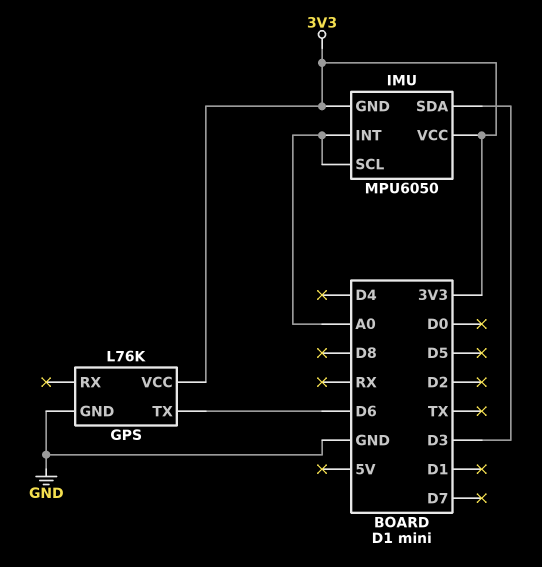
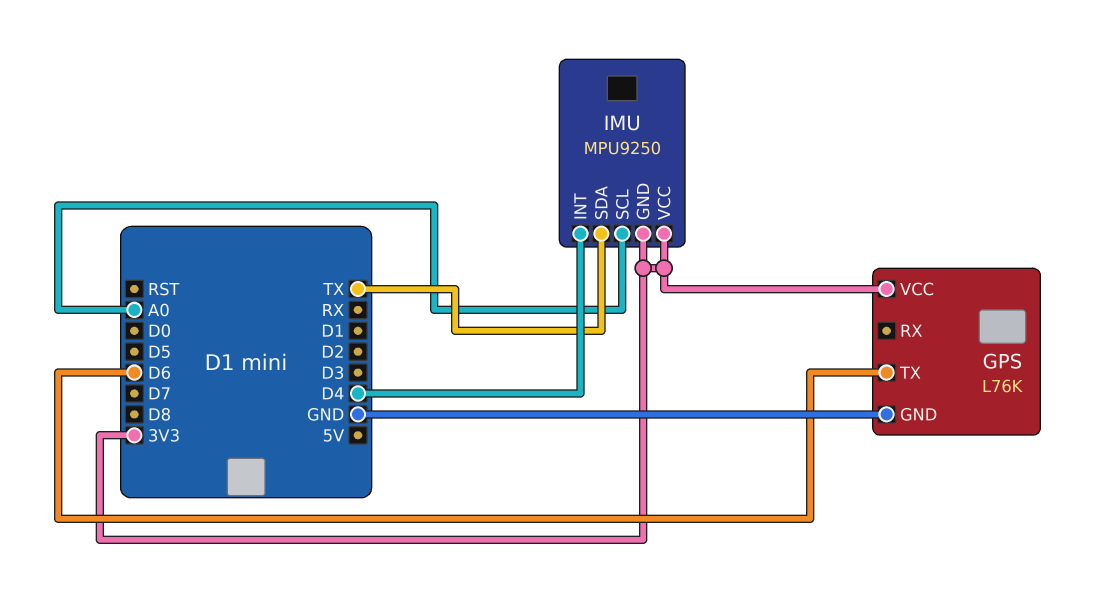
IMU: MPU6050 -> MPU9250
IMU pin INT: A0 -> D4
IMU pin SDA: D3 -> TX

